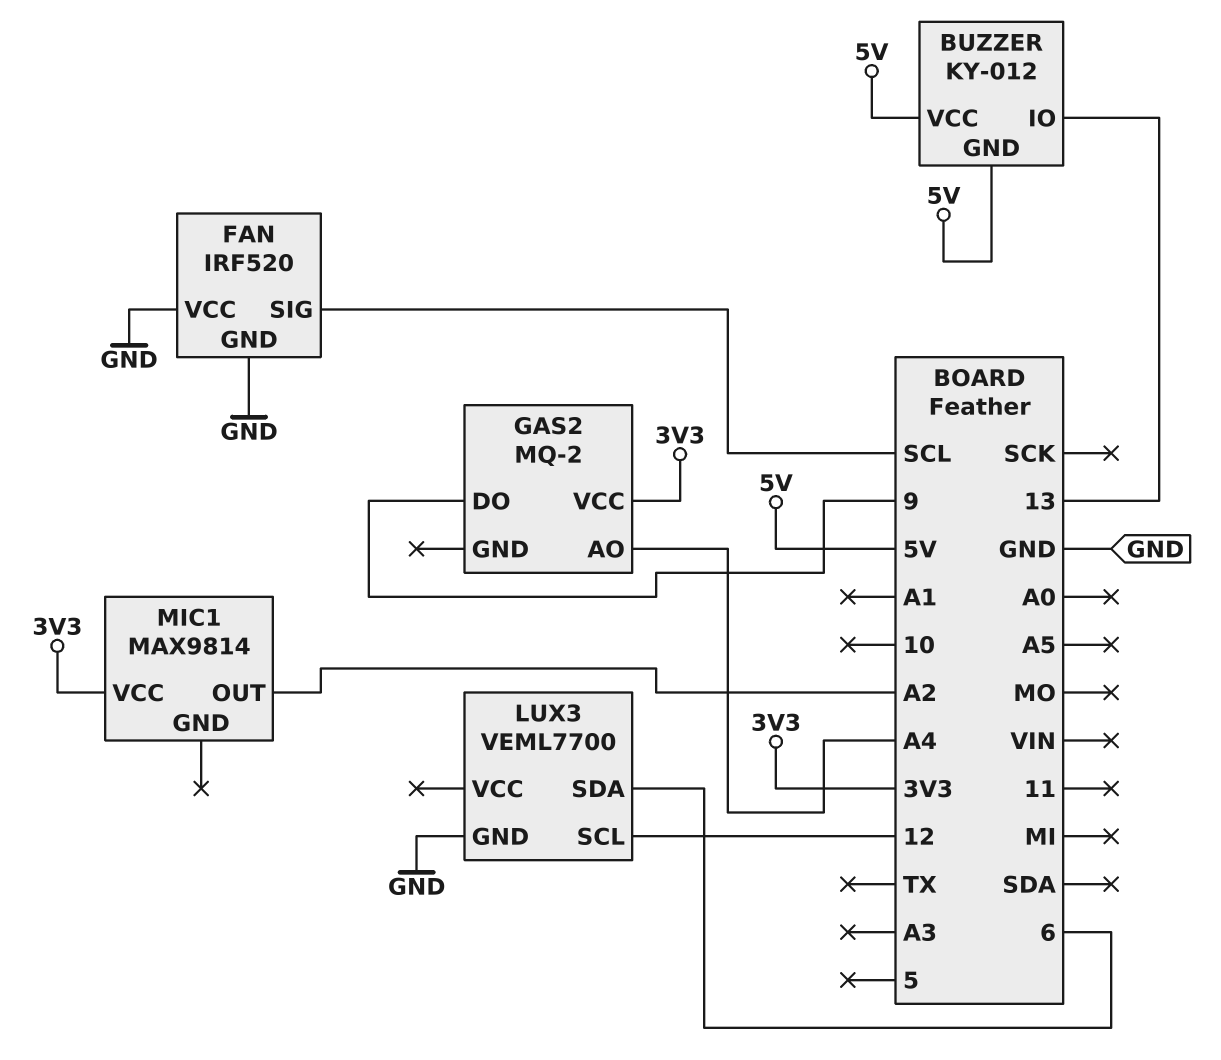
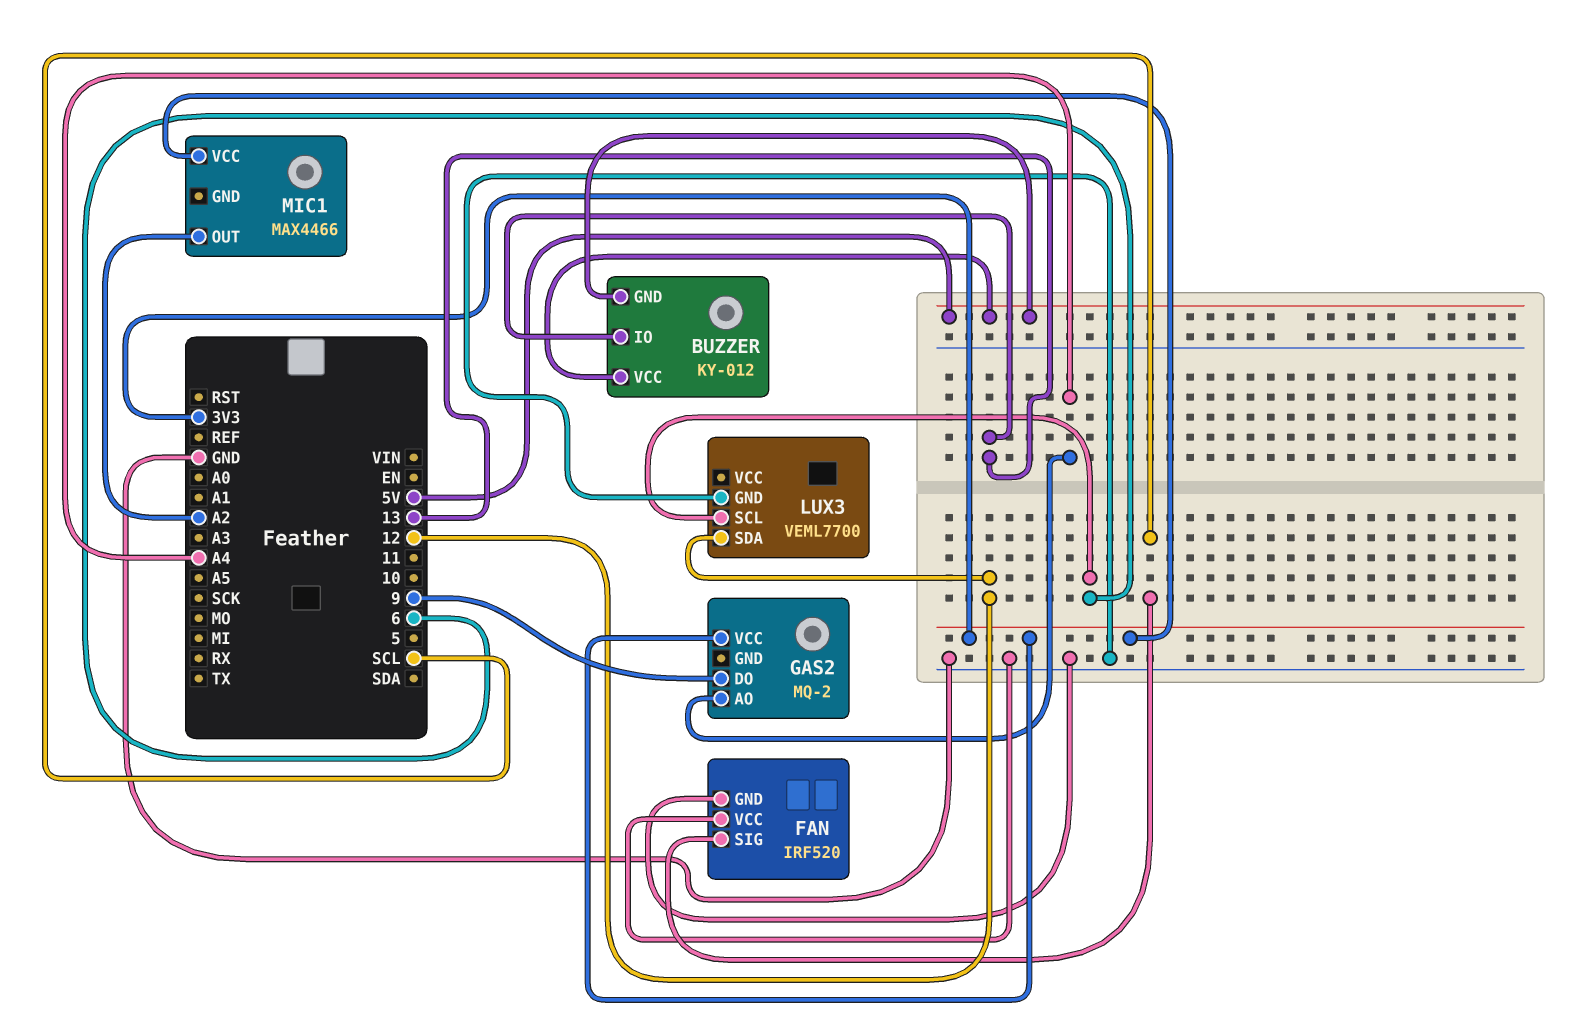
LUX3 pin SCL: 12 -> 6
LUX3 pin SDA: 6 -> 12
MIC1: MAX9814 -> MAX4466

